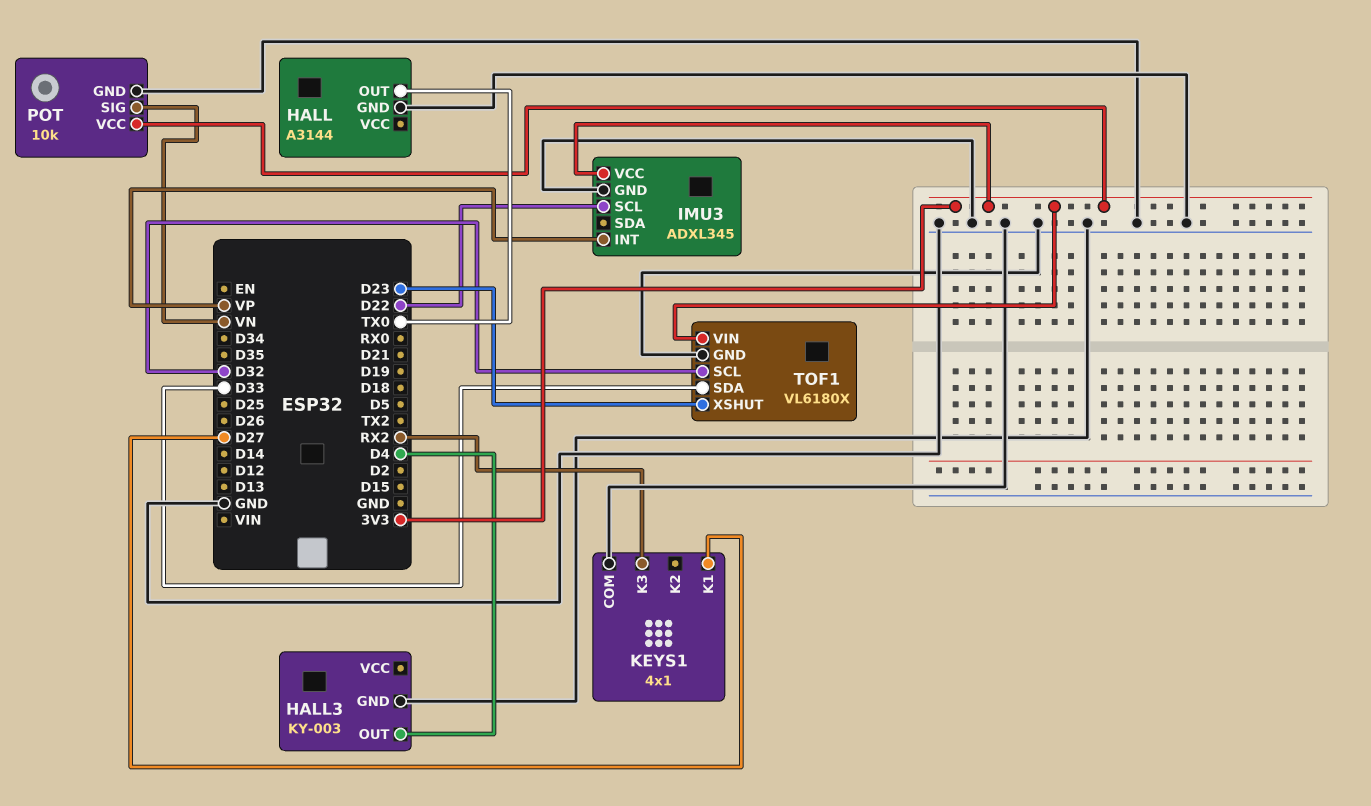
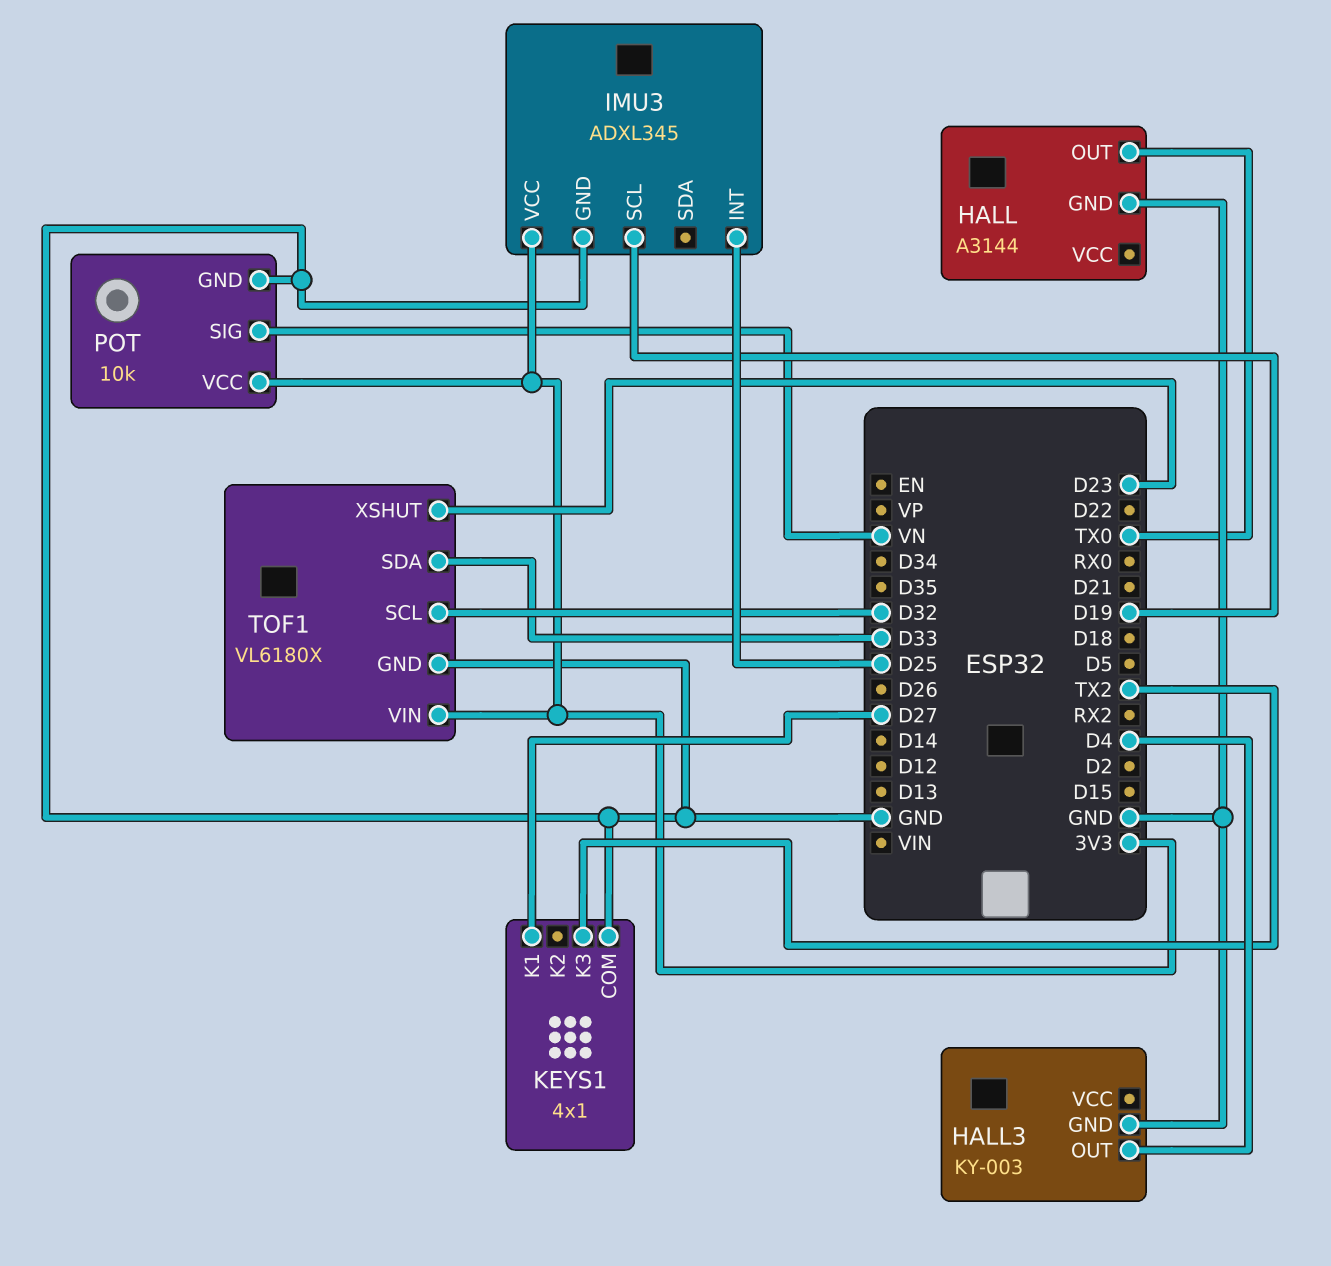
IMU3 pin INT: VP -> D25
IMU3 pin SCL: D22 -> D19
KEYS1 pin K3: RX2 -> TX2

